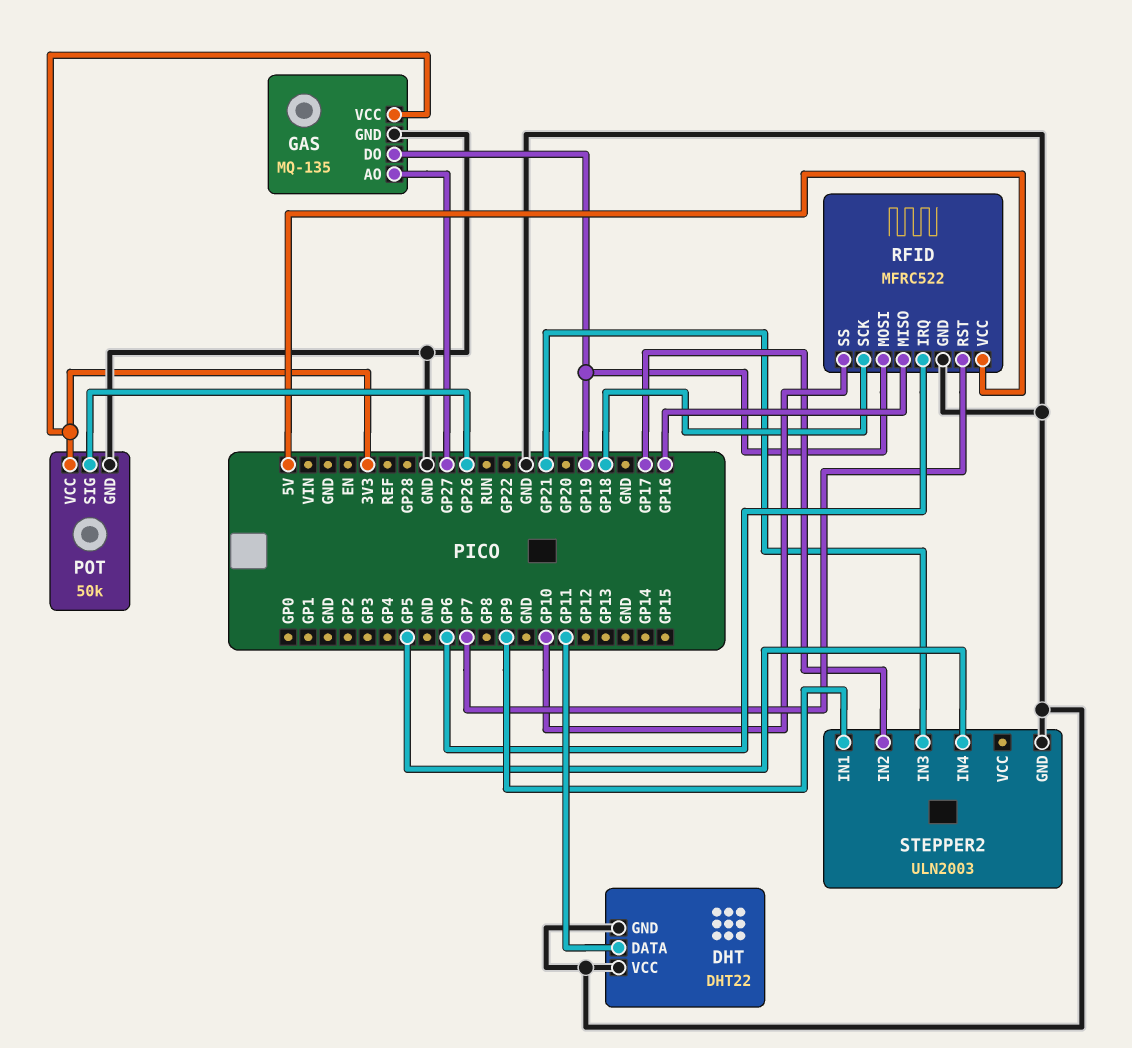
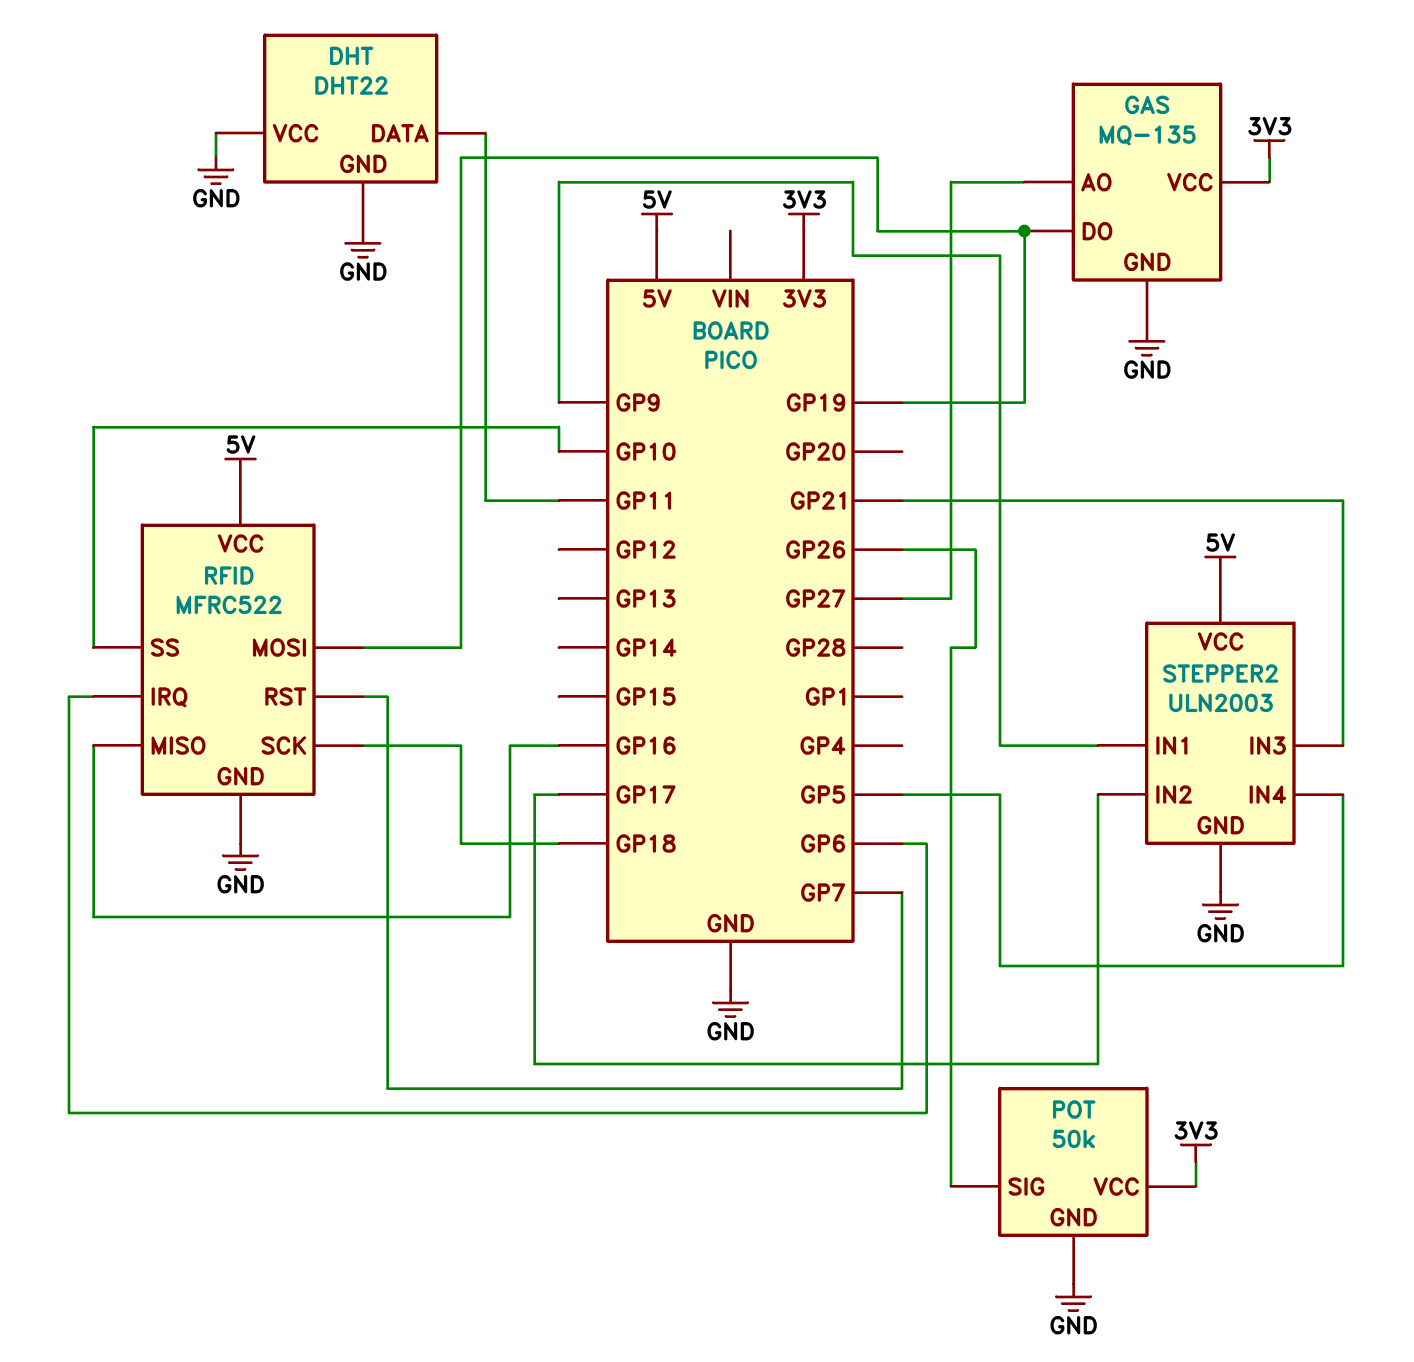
STEPPER2 pin VCC: none -> 5V

